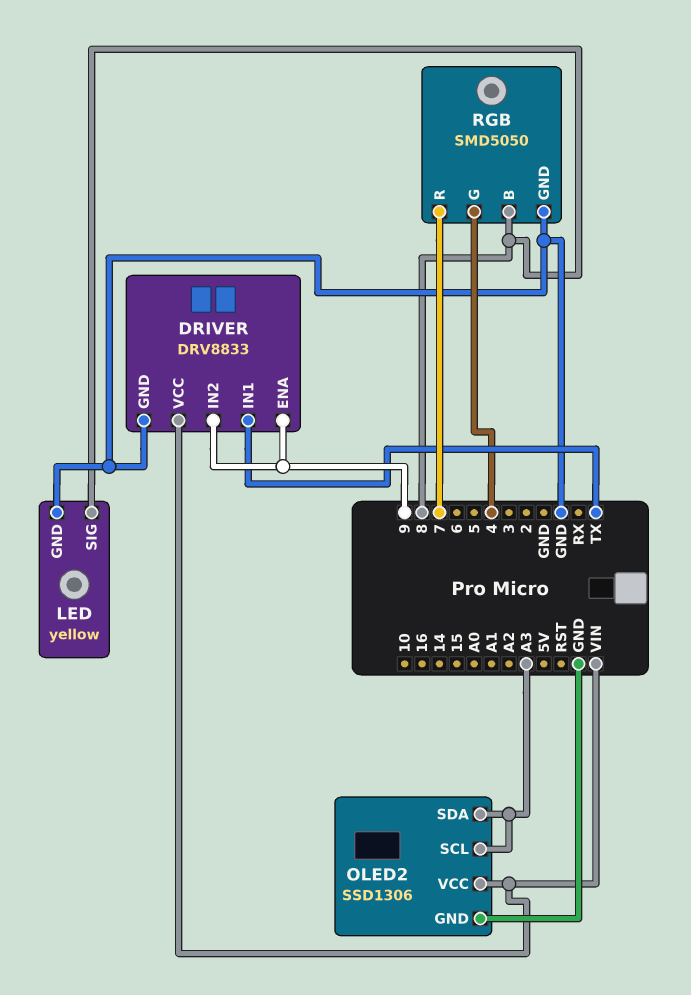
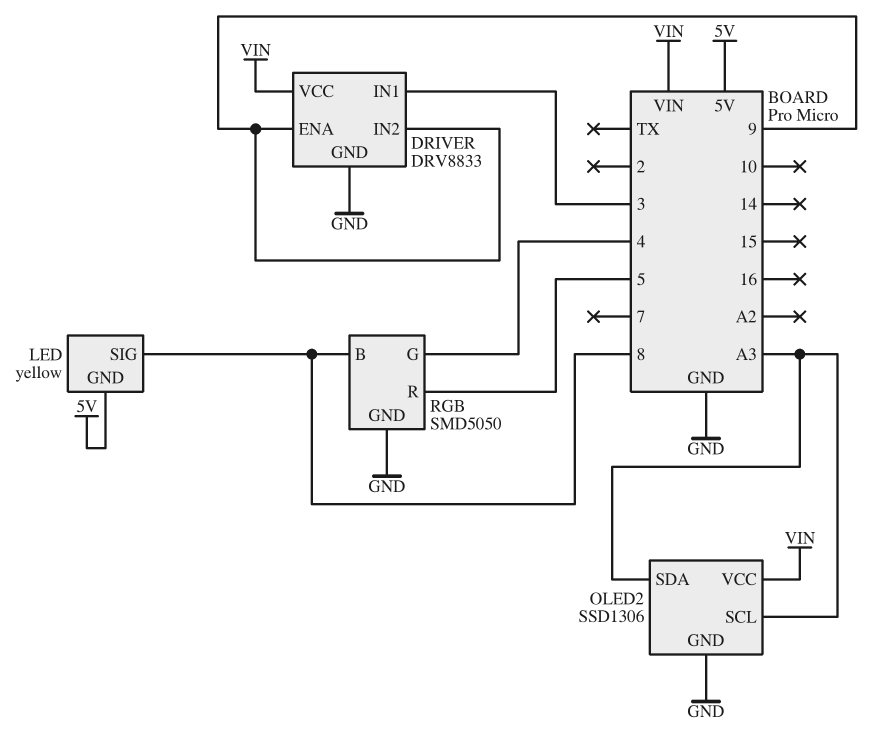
DRIVER pin IN1: TX -> 3
LED pin GND: GND -> 5V
RGB pin R: 7 -> 5

